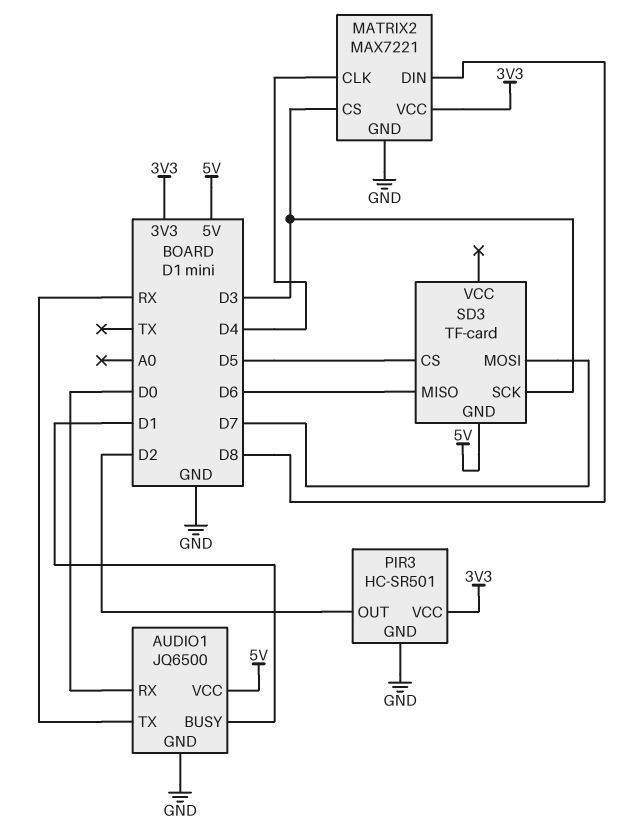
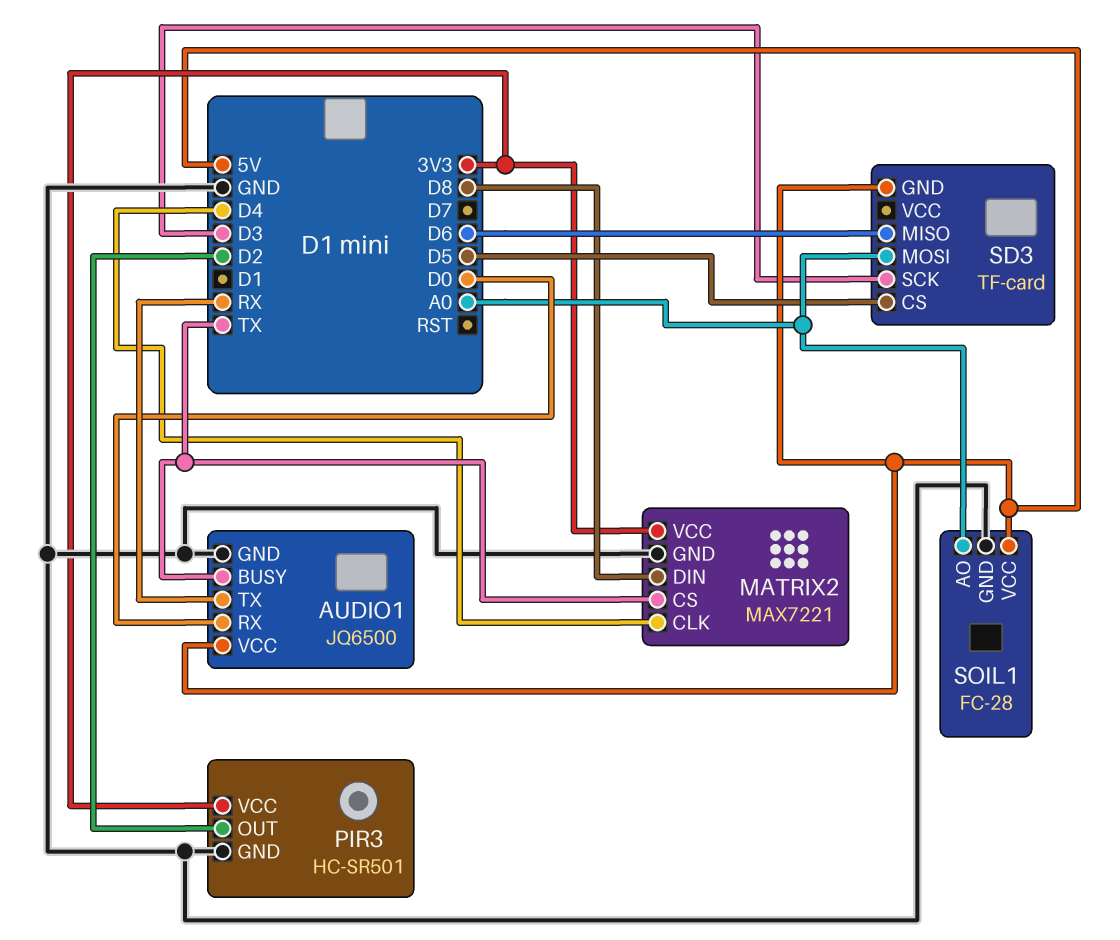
AUDIO1 pin BUSY: D1 -> TX
MATRIX2 pin CS: D3 -> TX
SD3 pin MOSI: D7 -> A0
SOIL1: none -> FC-28
SOIL1 pin AO: none -> A0
SOIL1 pin GND: none -> GND
SOIL1 pin VCC: none -> 5V

